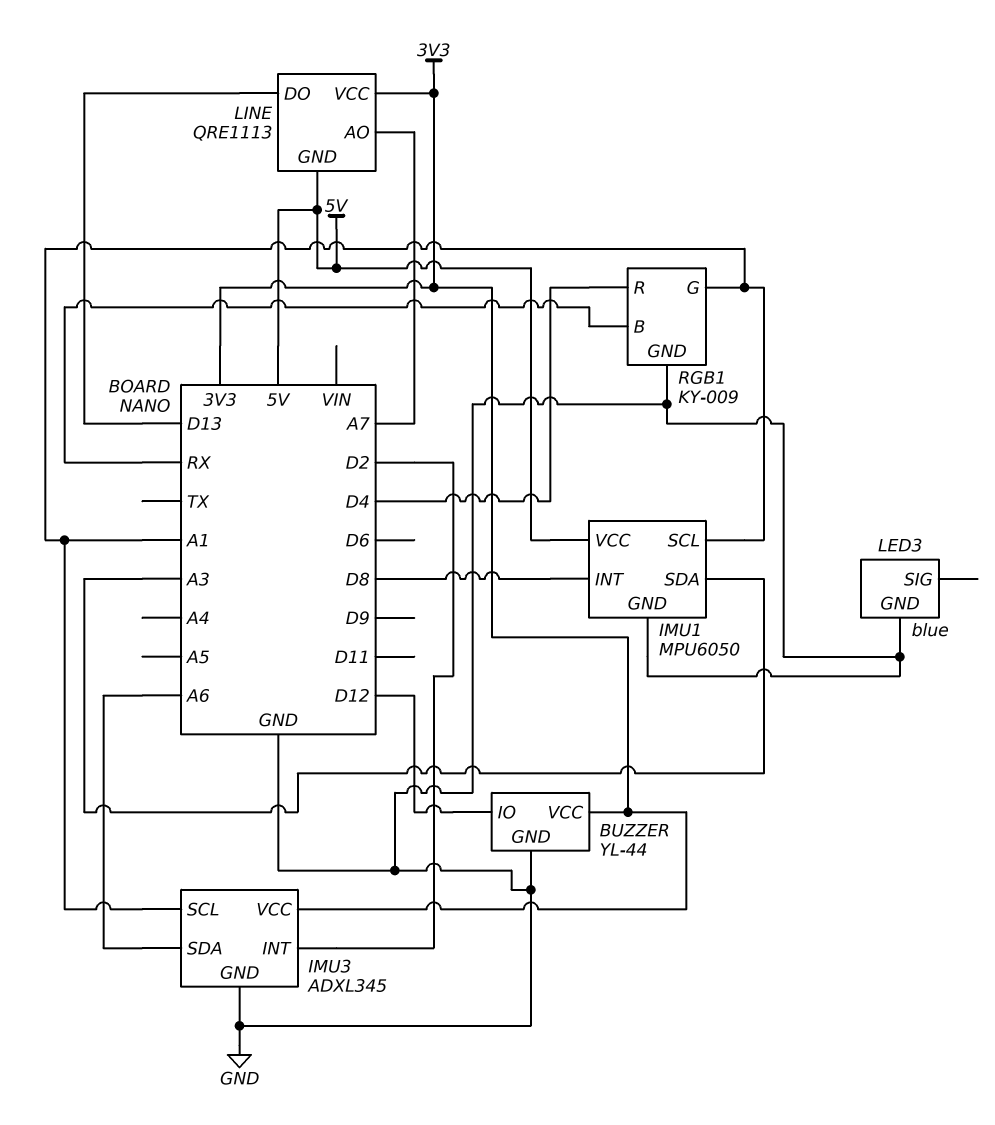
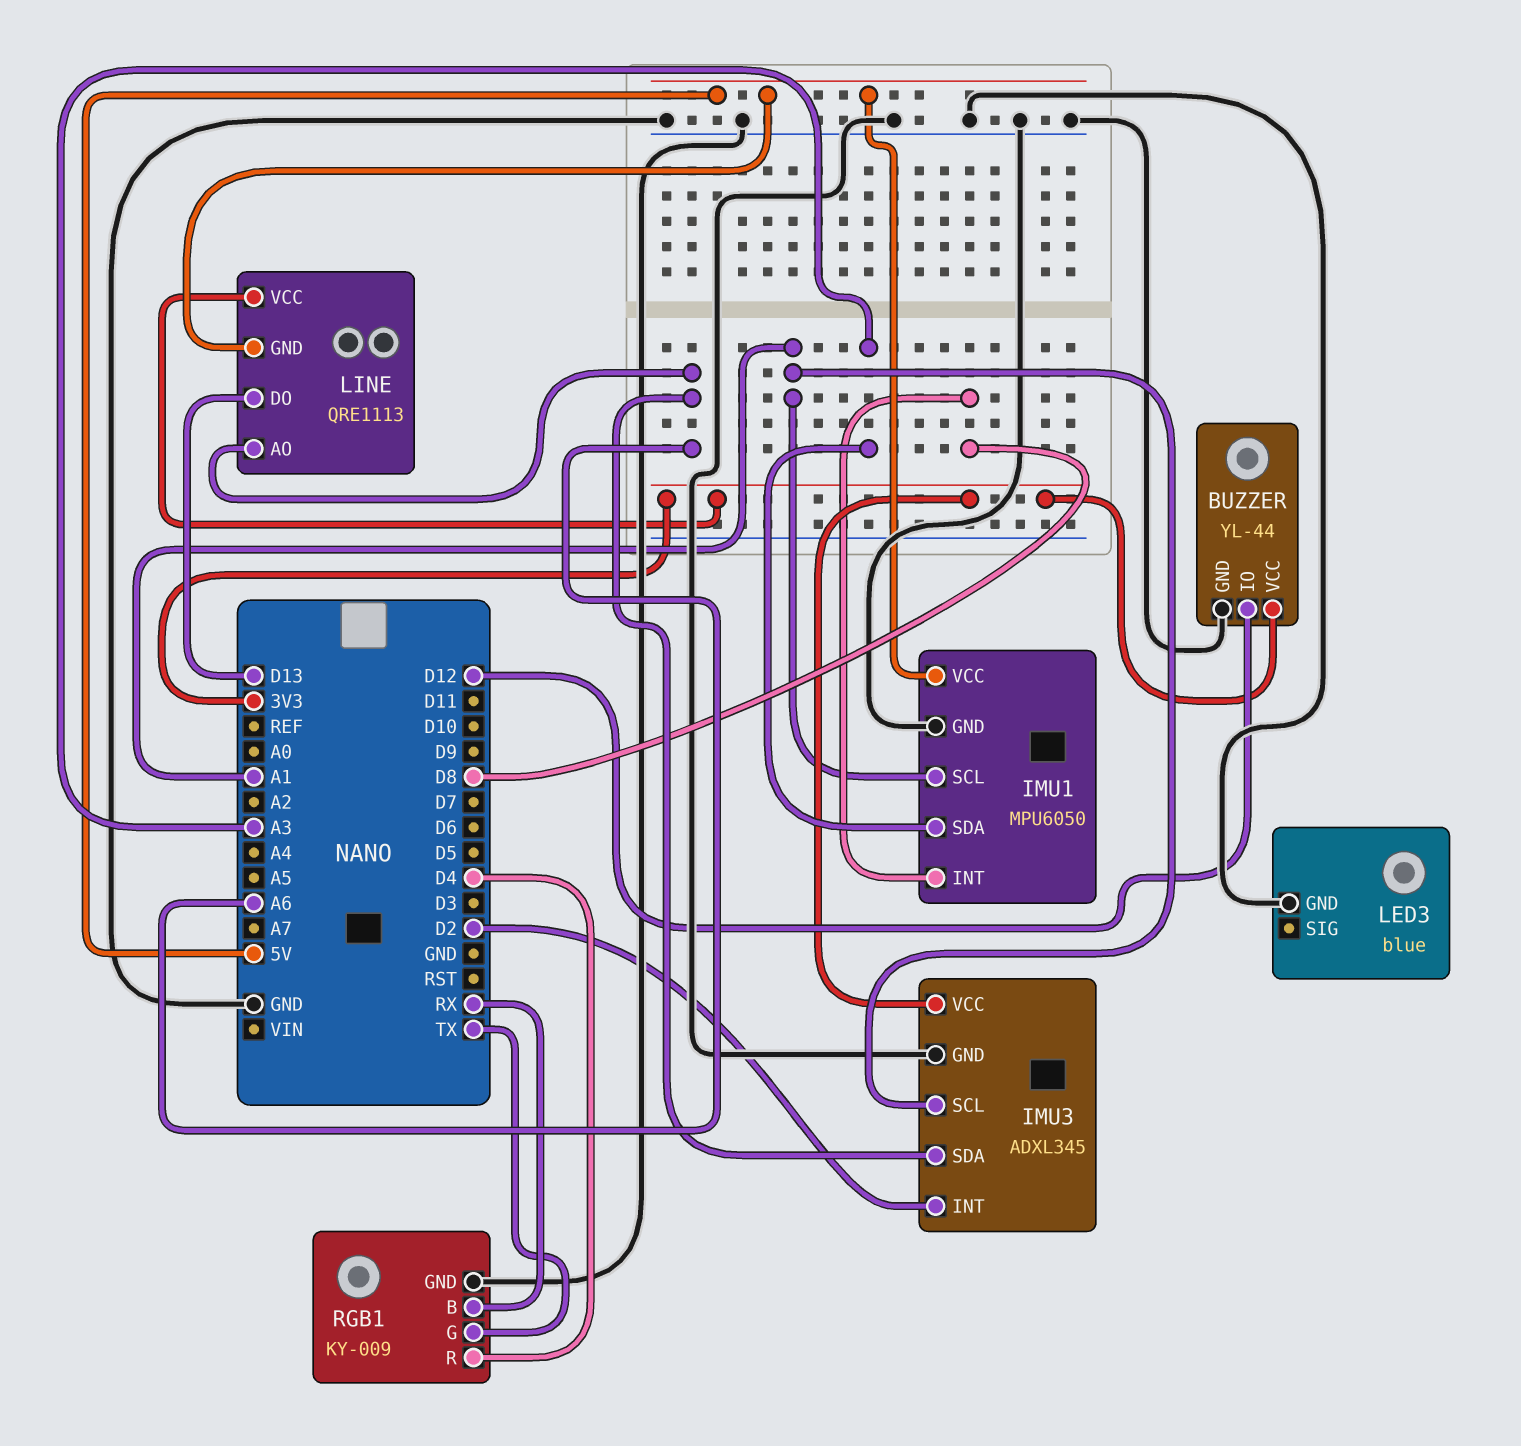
LINE pin AO: A7 -> A6
RGB1 pin G: A1 -> TX

